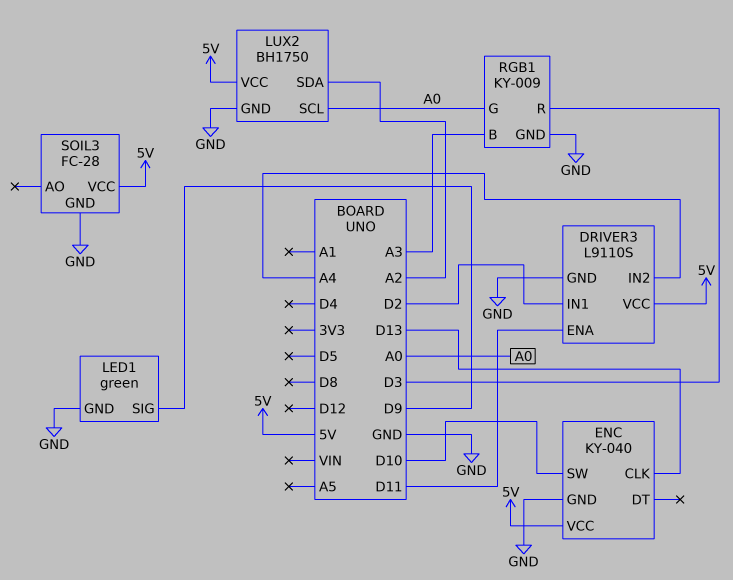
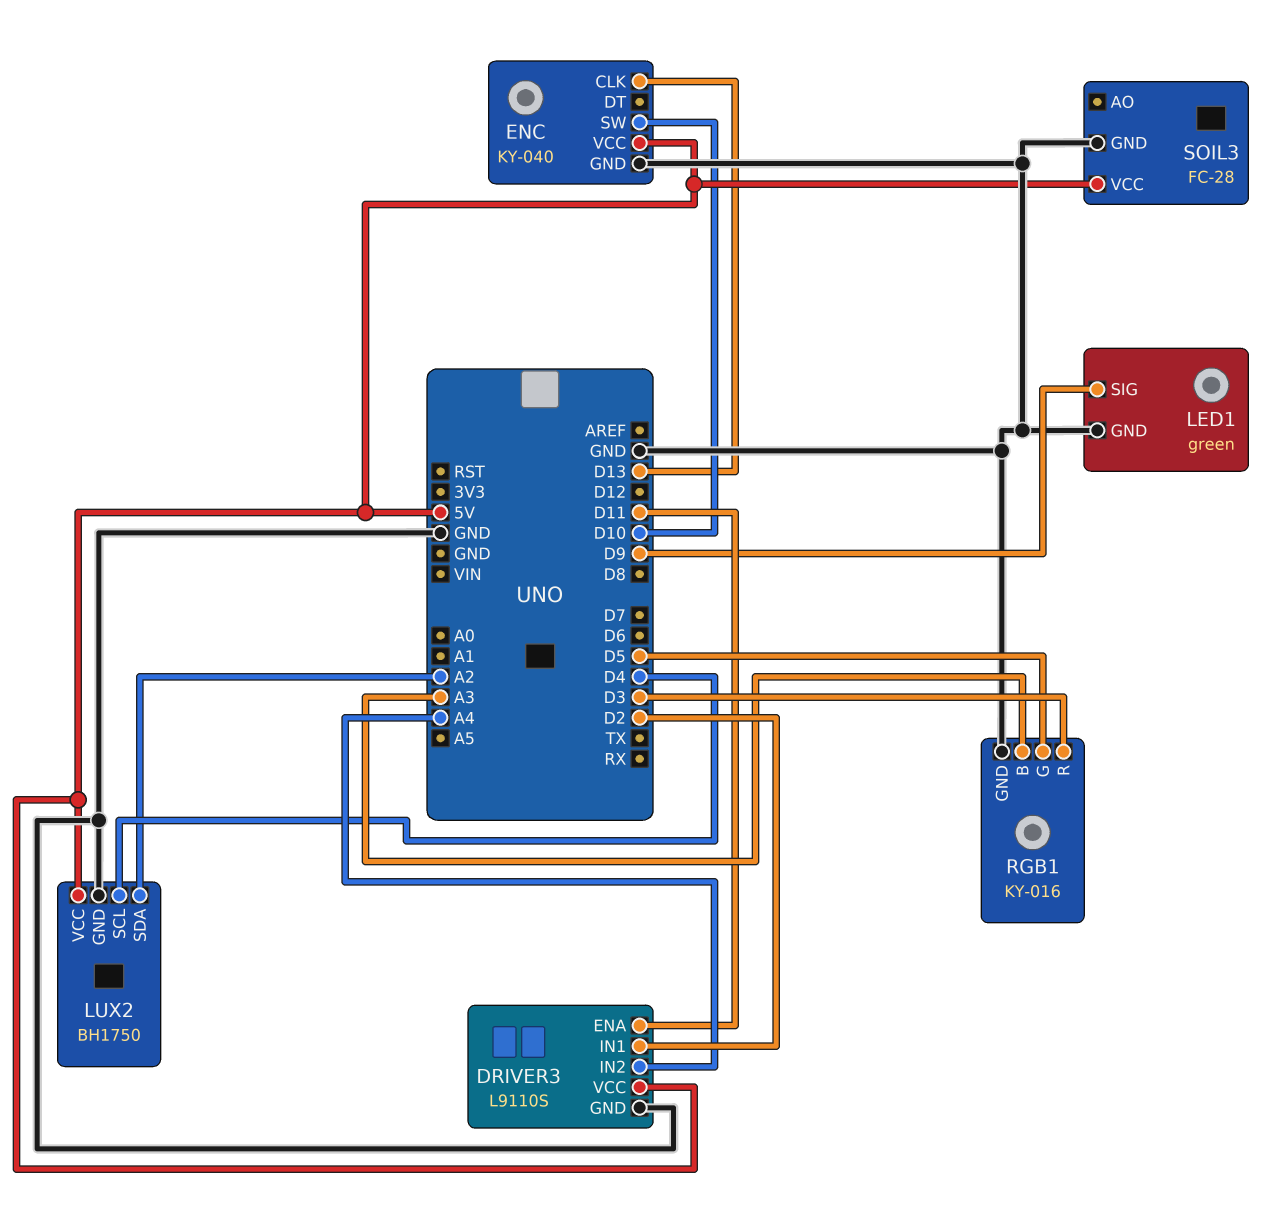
LUX2 pin SCL: A0 -> D4
RGB1: KY-009 -> KY-016
RGB1 pin G: A0 -> D5

